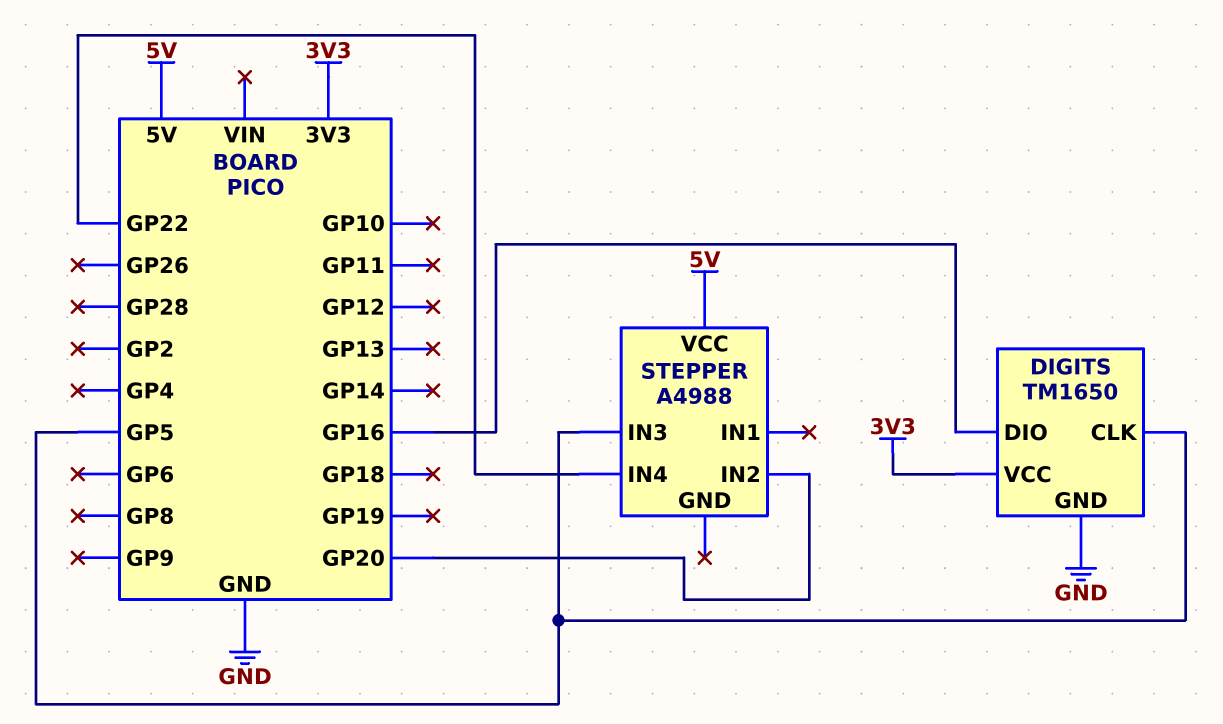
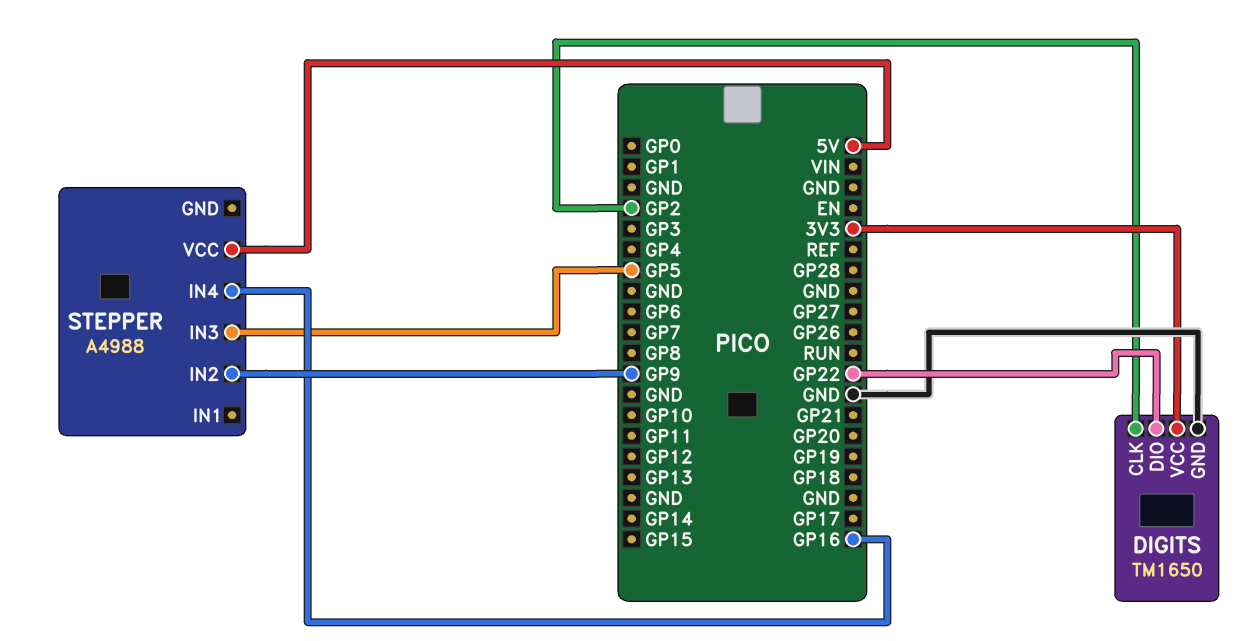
DIGITS pin CLK: GP5 -> GP2
DIGITS pin DIO: GP16 -> GP22
STEPPER pin IN2: GP20 -> GP9
STEPPER pin IN4: GP22 -> GP16

